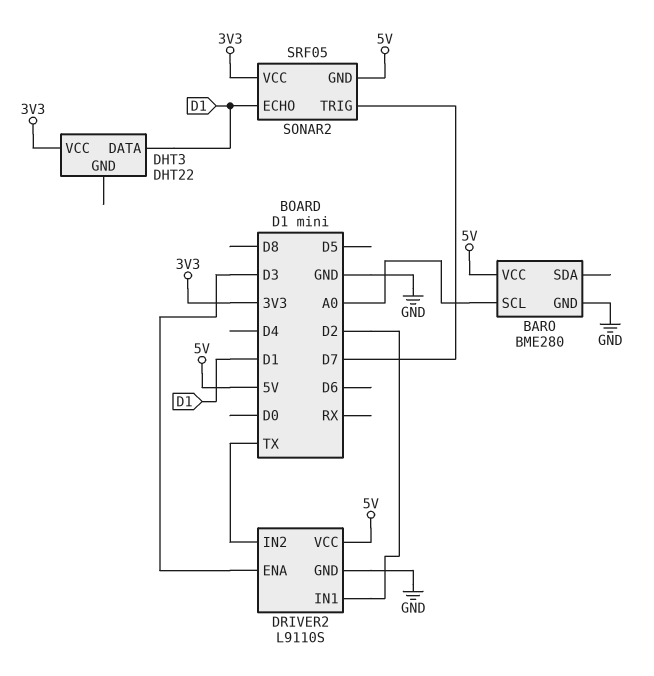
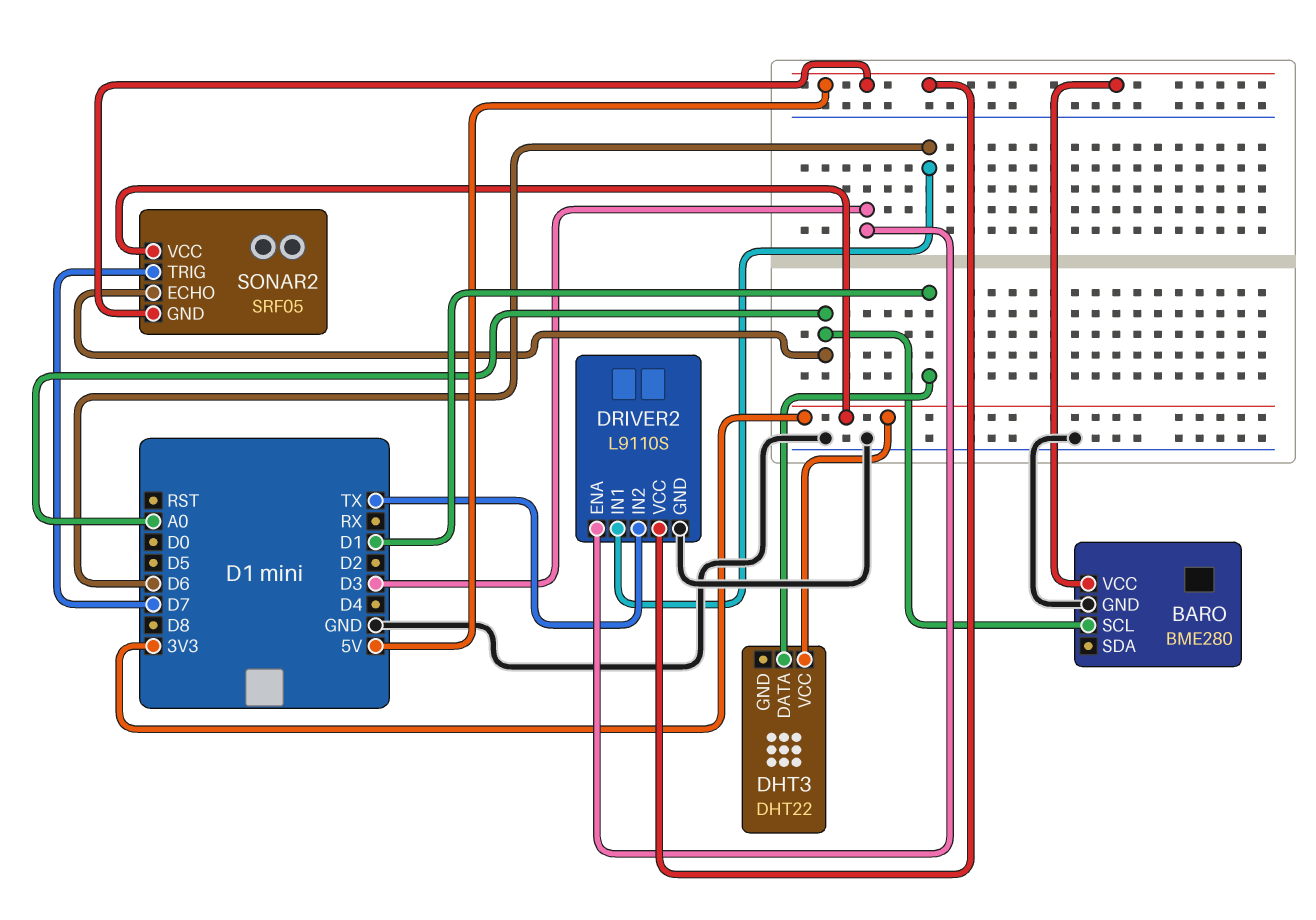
DRIVER2 pin IN1: D2 -> D6
SONAR2 pin ECHO: D1 -> A0

